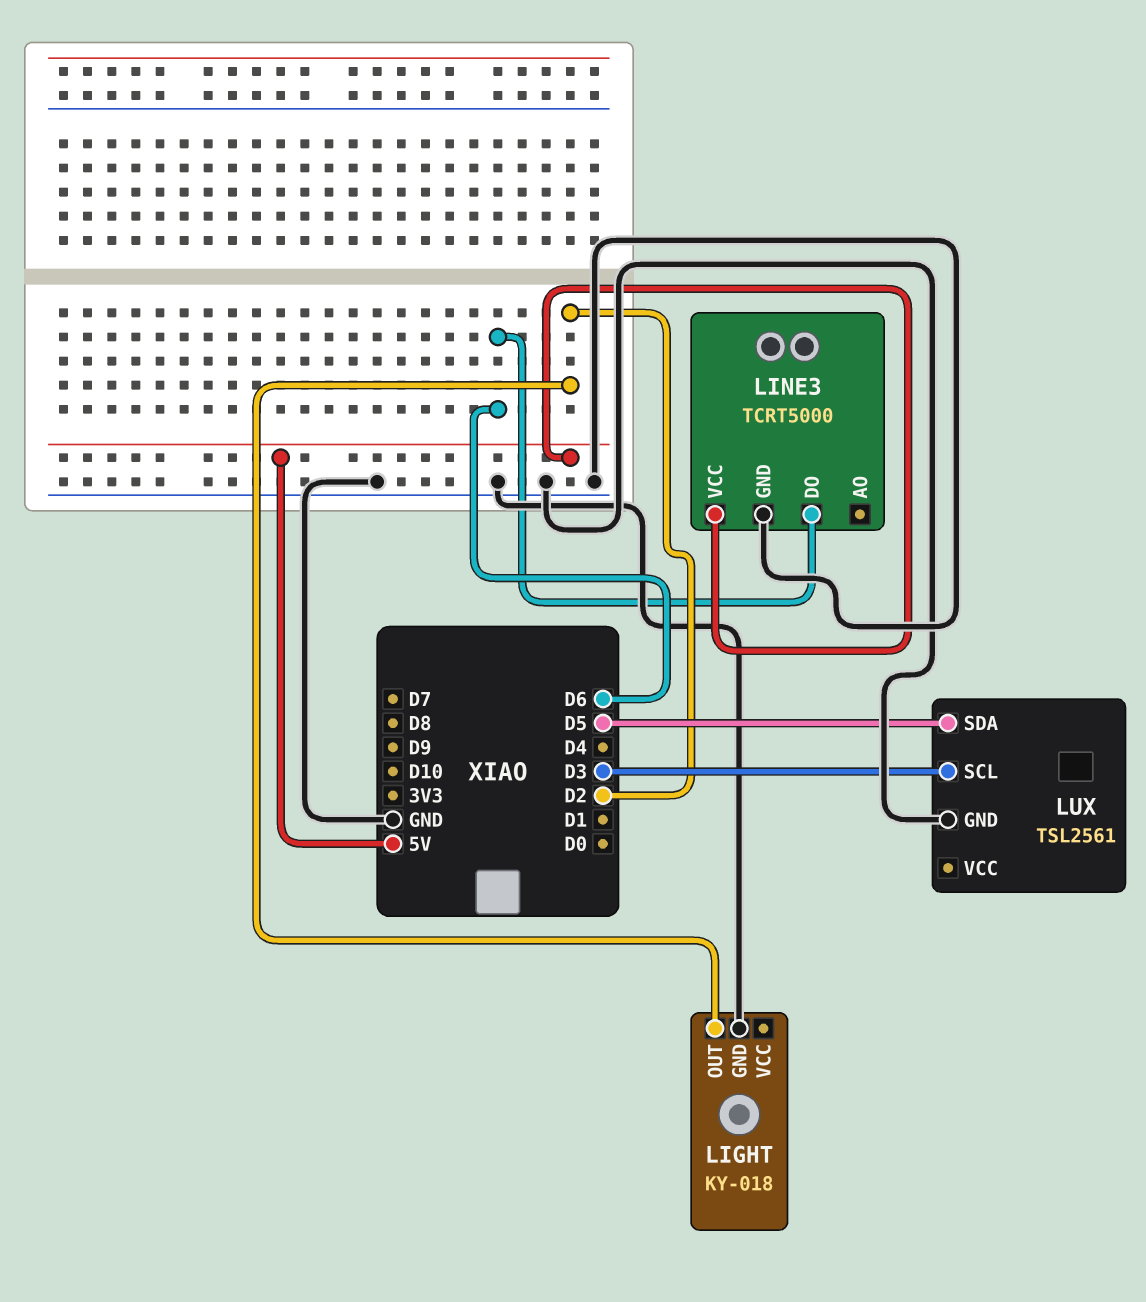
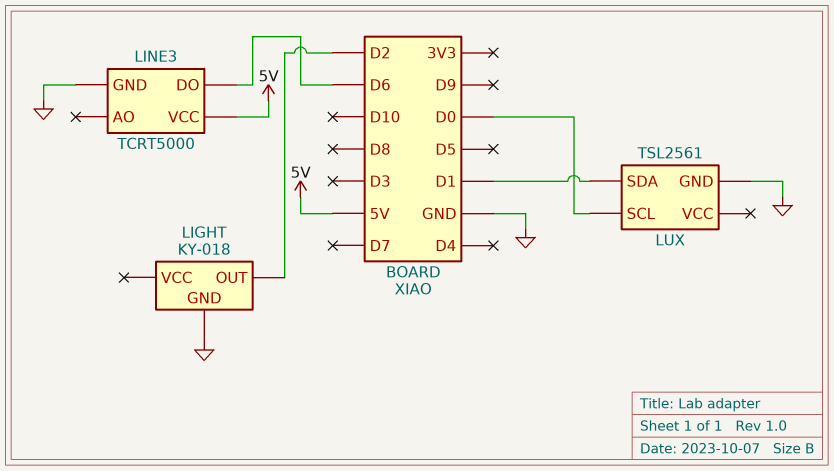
LUX pin SCL: D3 -> D0
LUX pin SDA: D5 -> D1

